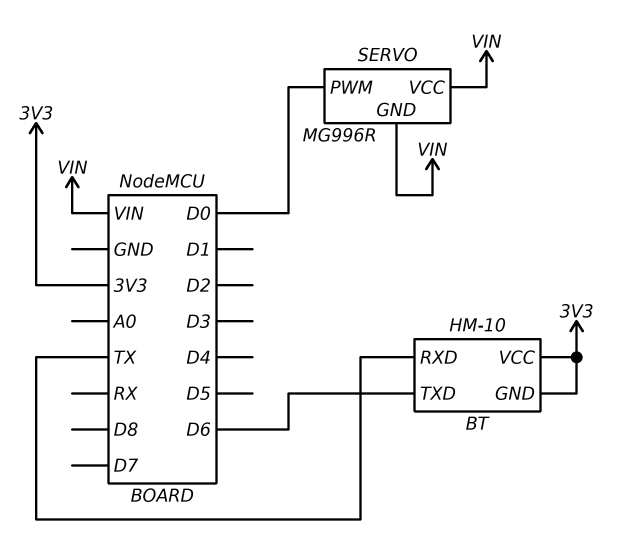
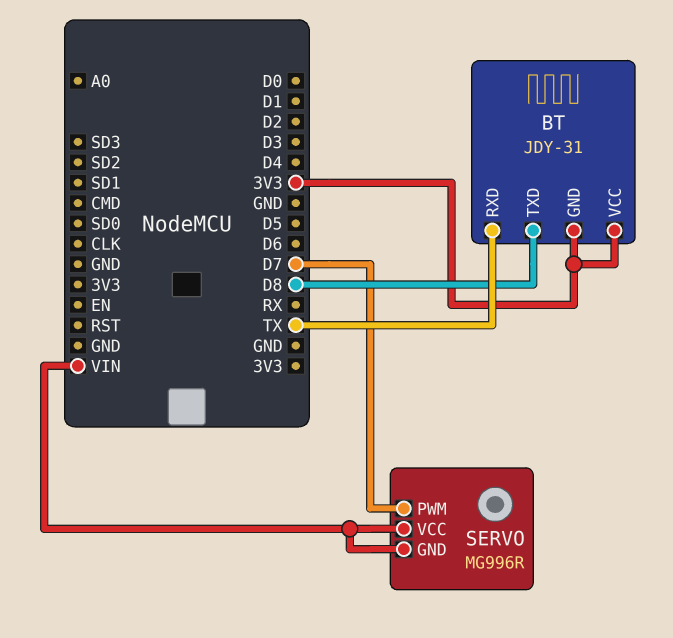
BT: HM-10 -> JDY-31
BT pin TXD: D6 -> D8
SERVO pin PWM: D0 -> D7

